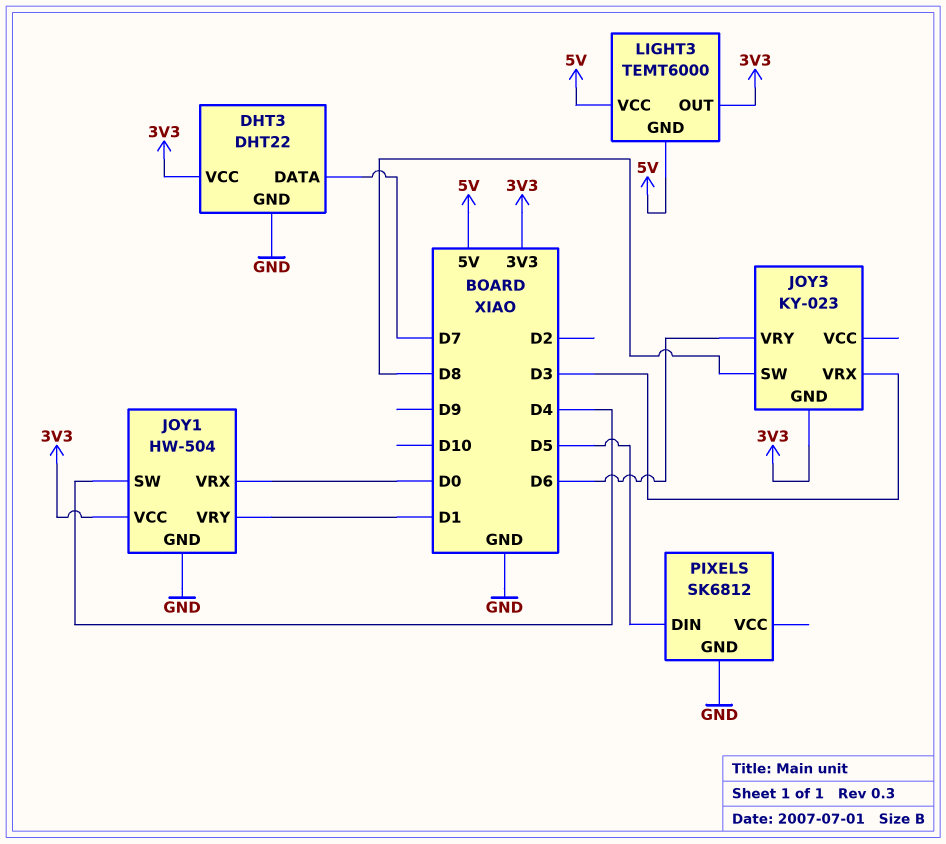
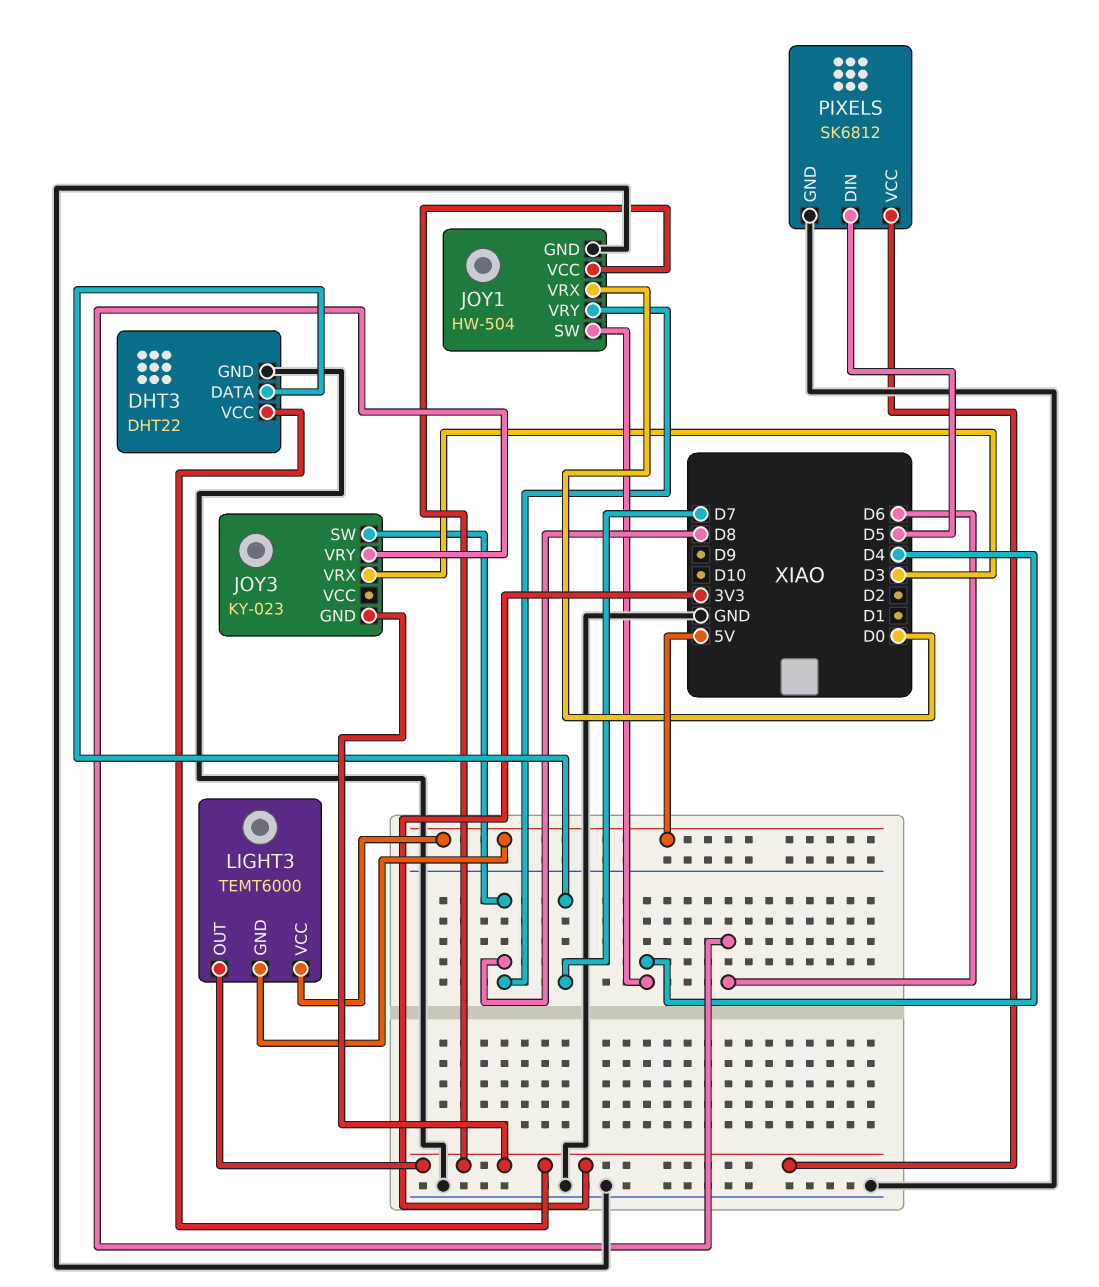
JOY1 pin VRY: D1 -> D8
PIXELS pin VCC: none -> 3V3

